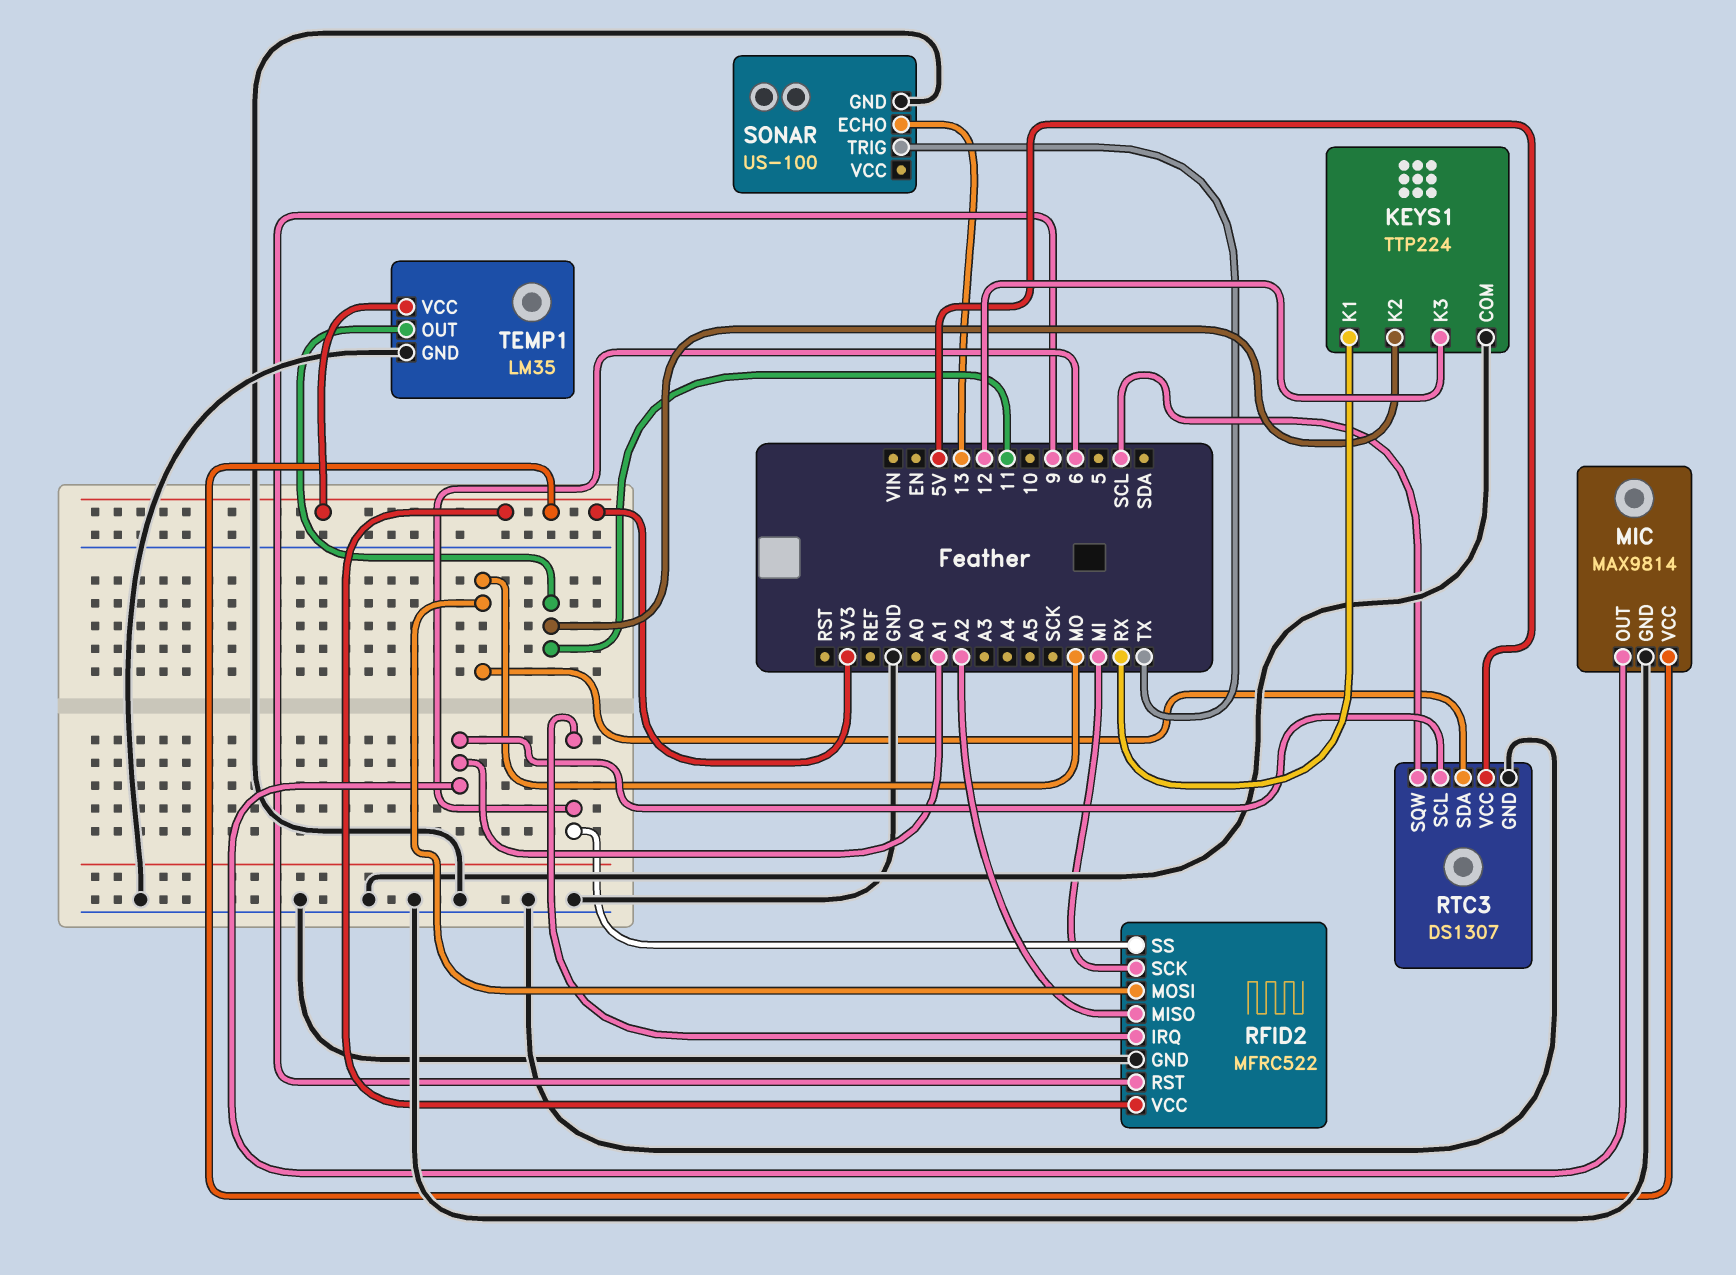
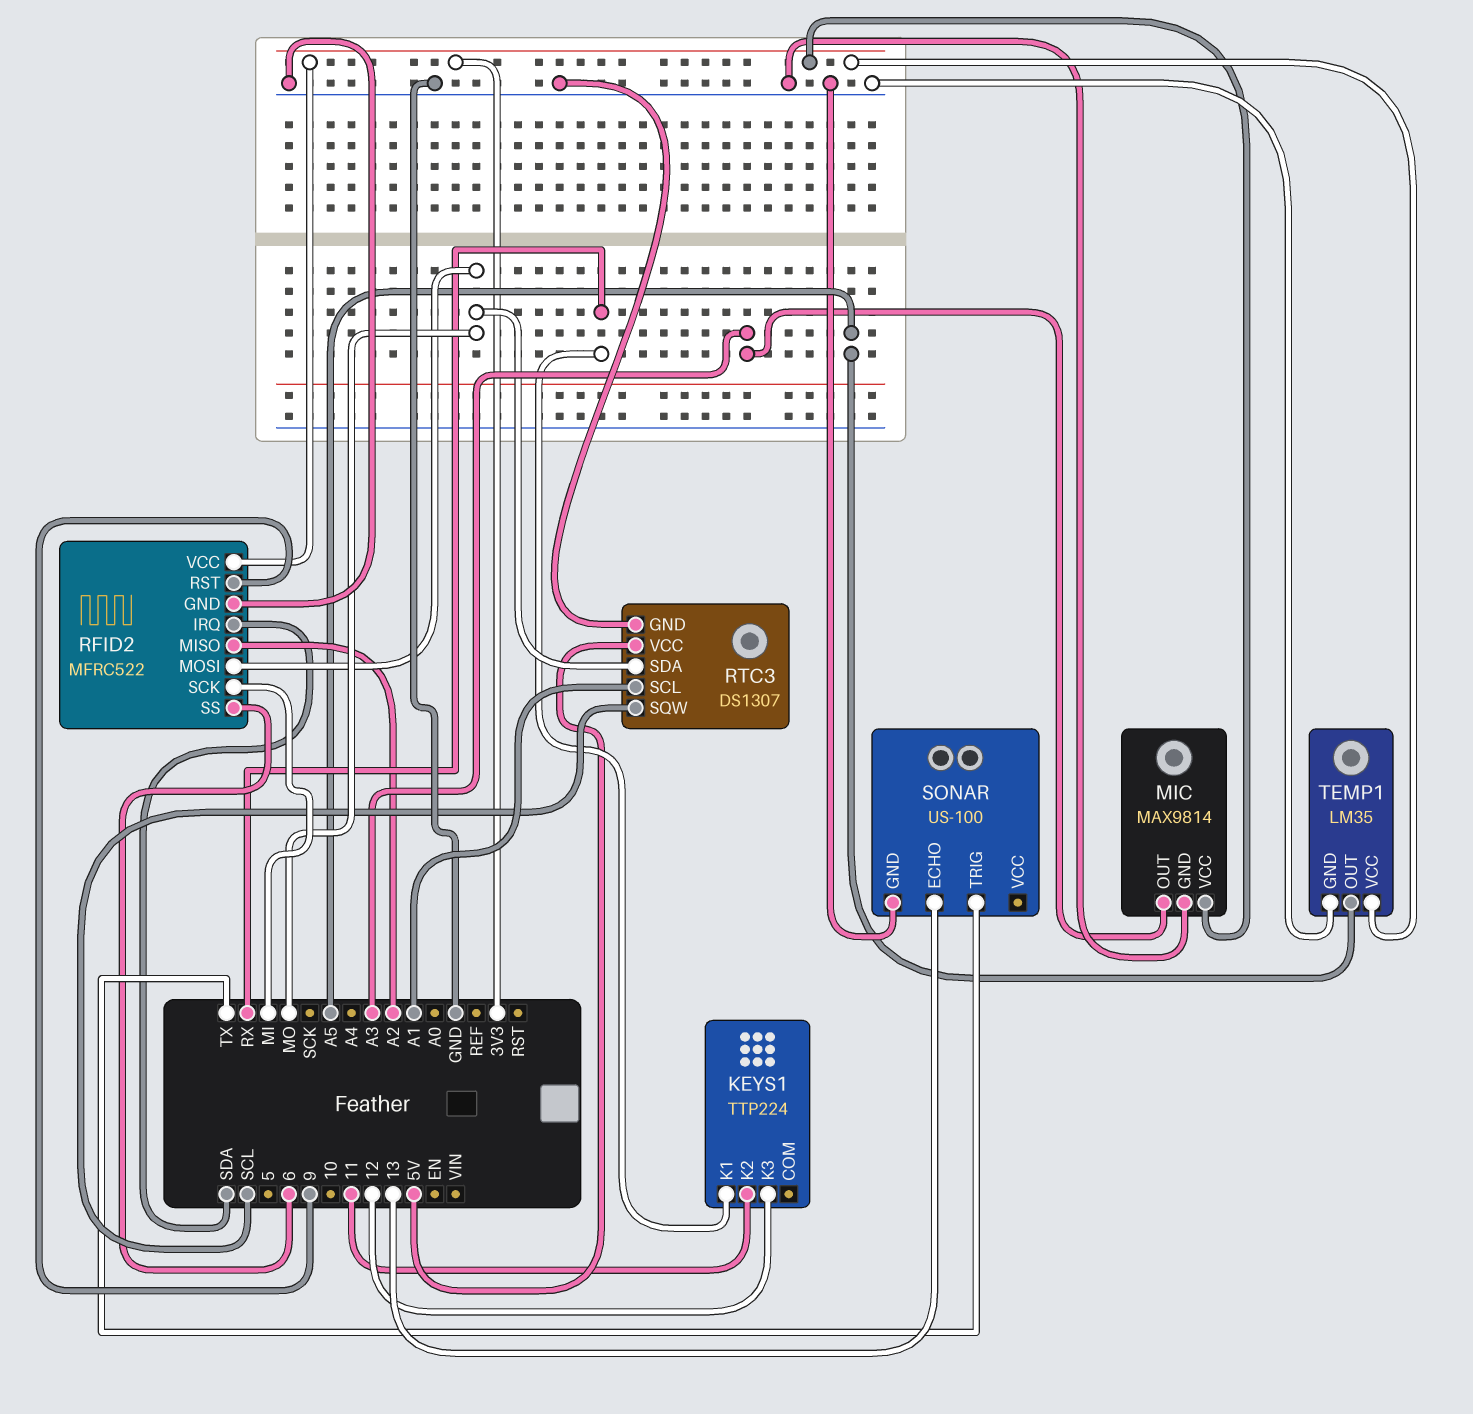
KEYS1 pin COM: GND -> none
MIC pin OUT: A1 -> A3
RFID2 pin IRQ: 6 -> SDA
TEMP1 pin OUT: 11 -> A5

